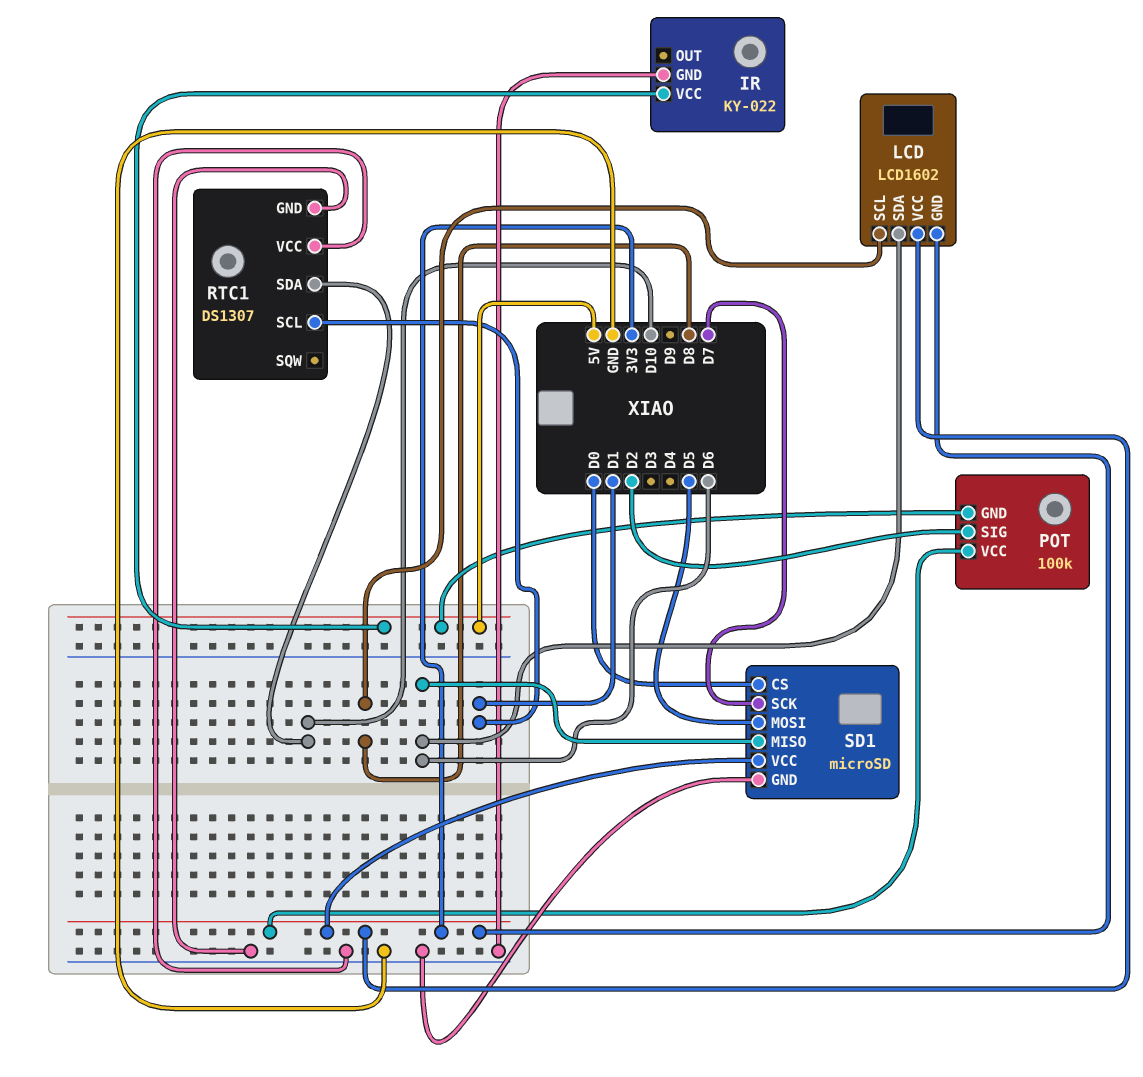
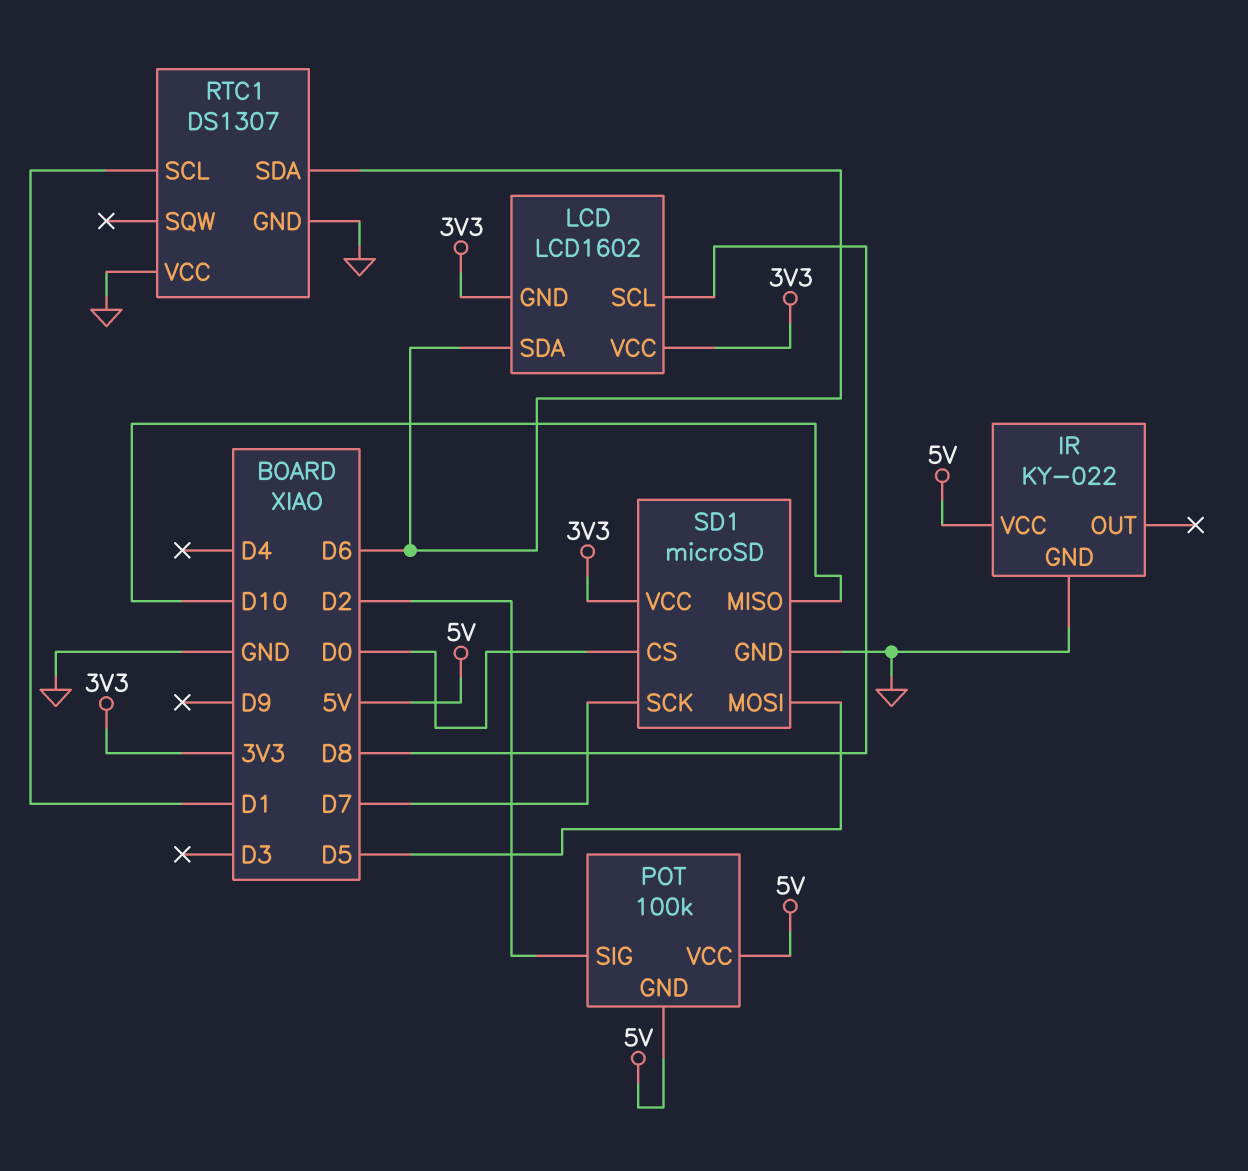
POT pin VCC: 3V3 -> 5V
RTC1 pin SDA: D10 -> D6
SD1 pin MISO: D6 -> D10

